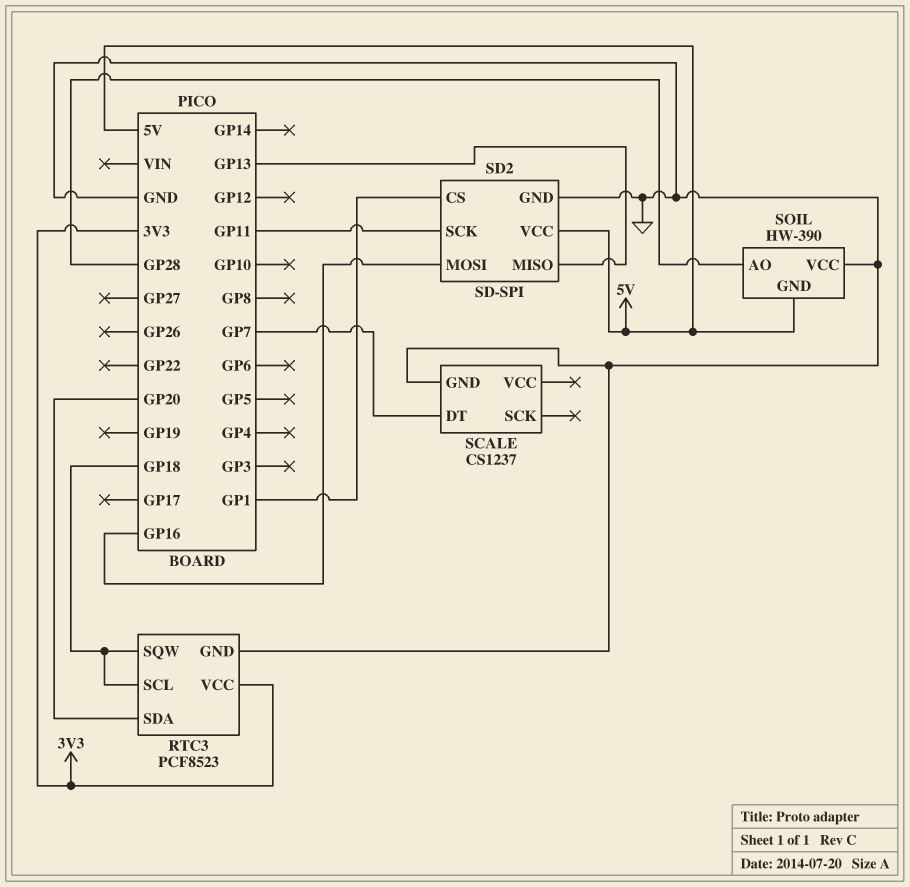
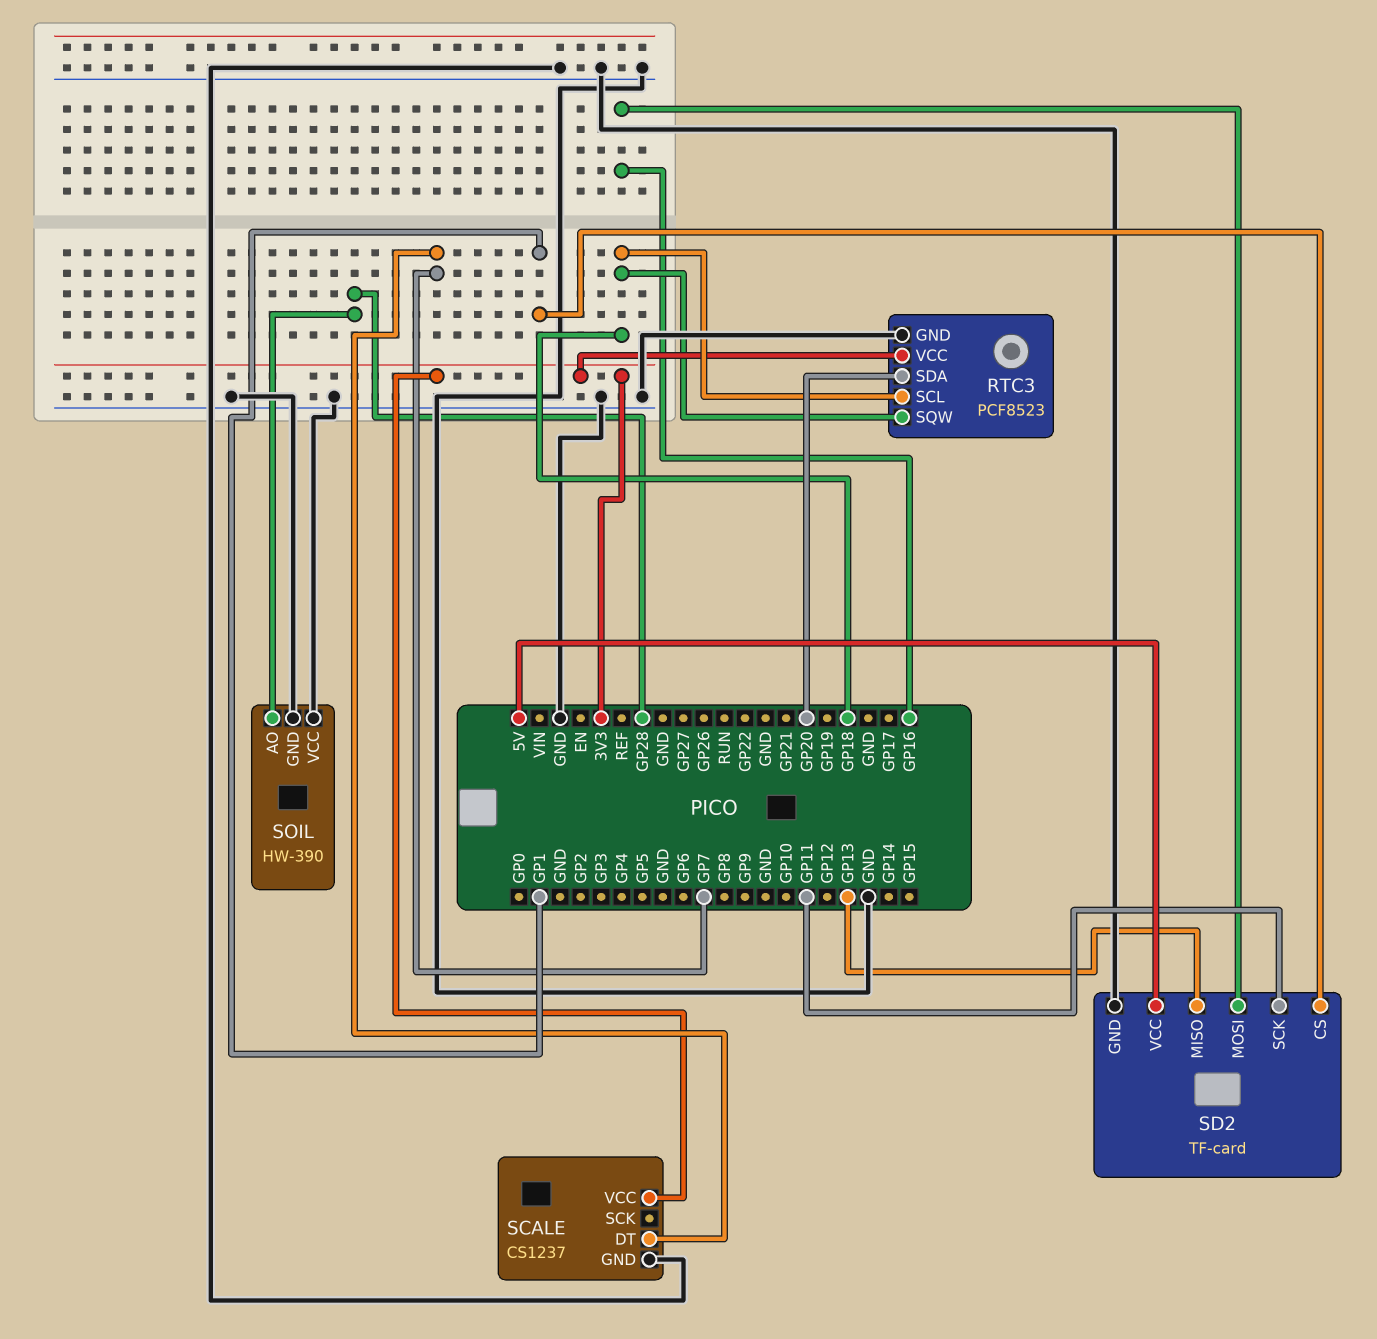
SCALE pin VCC: none -> 3V3
SD2: SD-SPI -> TF-card
SOIL pin GND: 5V -> GND

